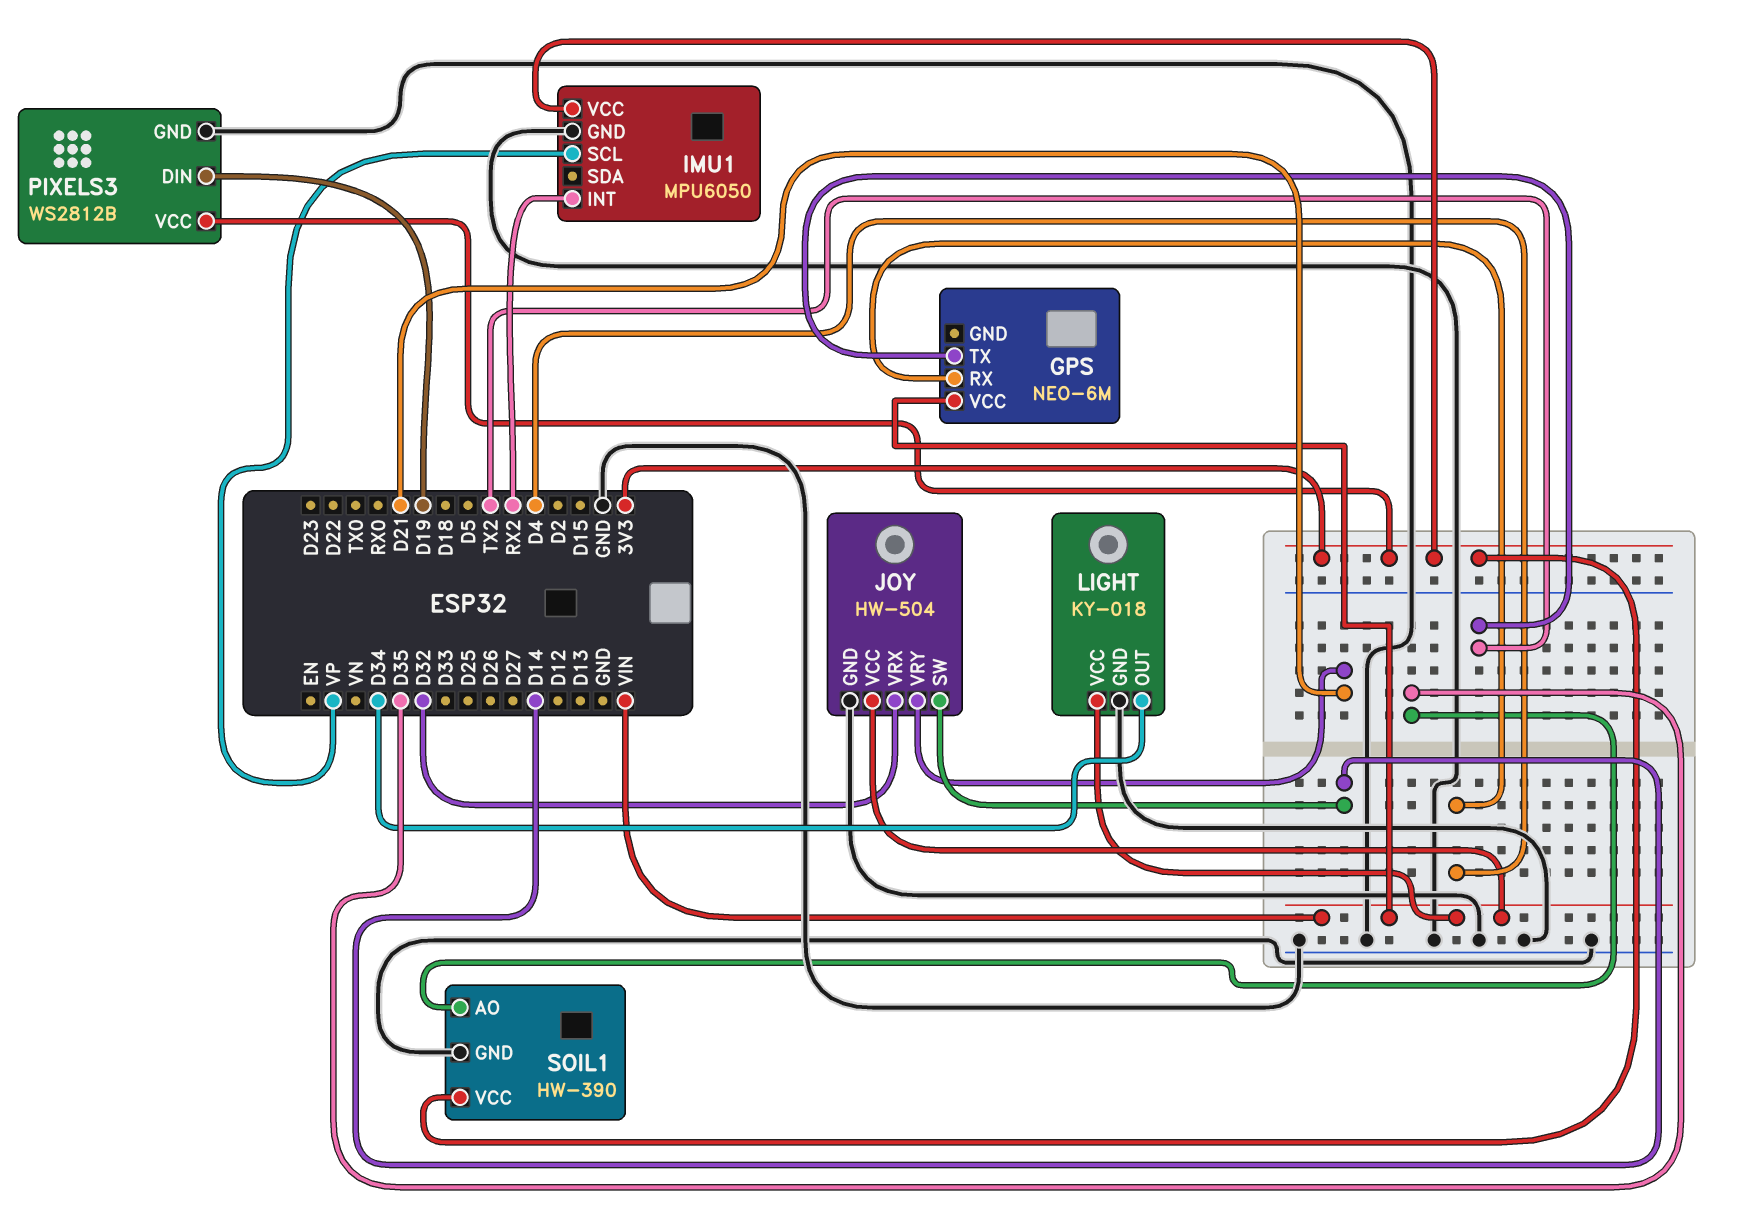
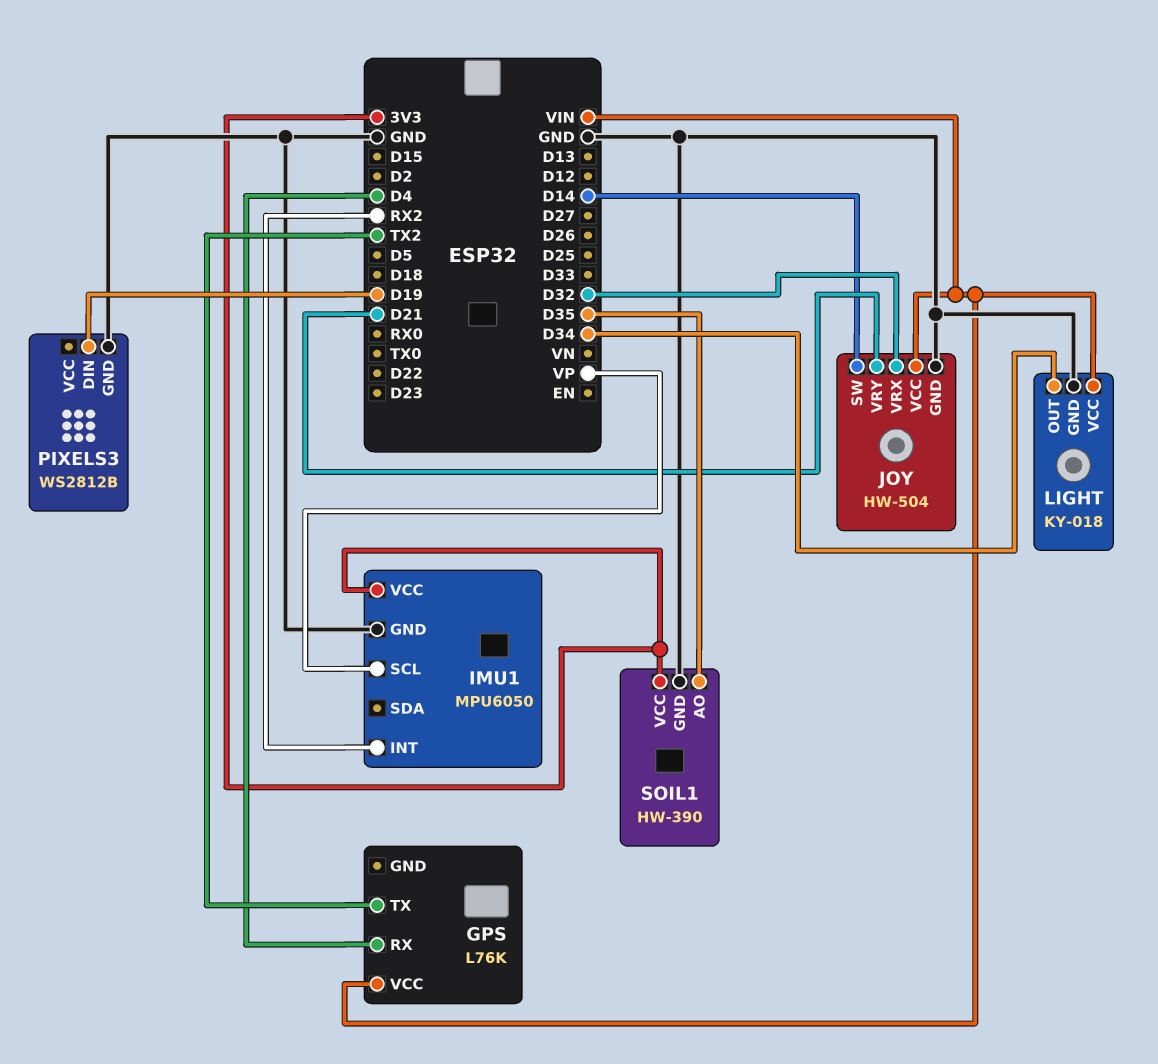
GPS: NEO-6M -> L76K
PIXELS3 pin VCC: 3V3 -> none

